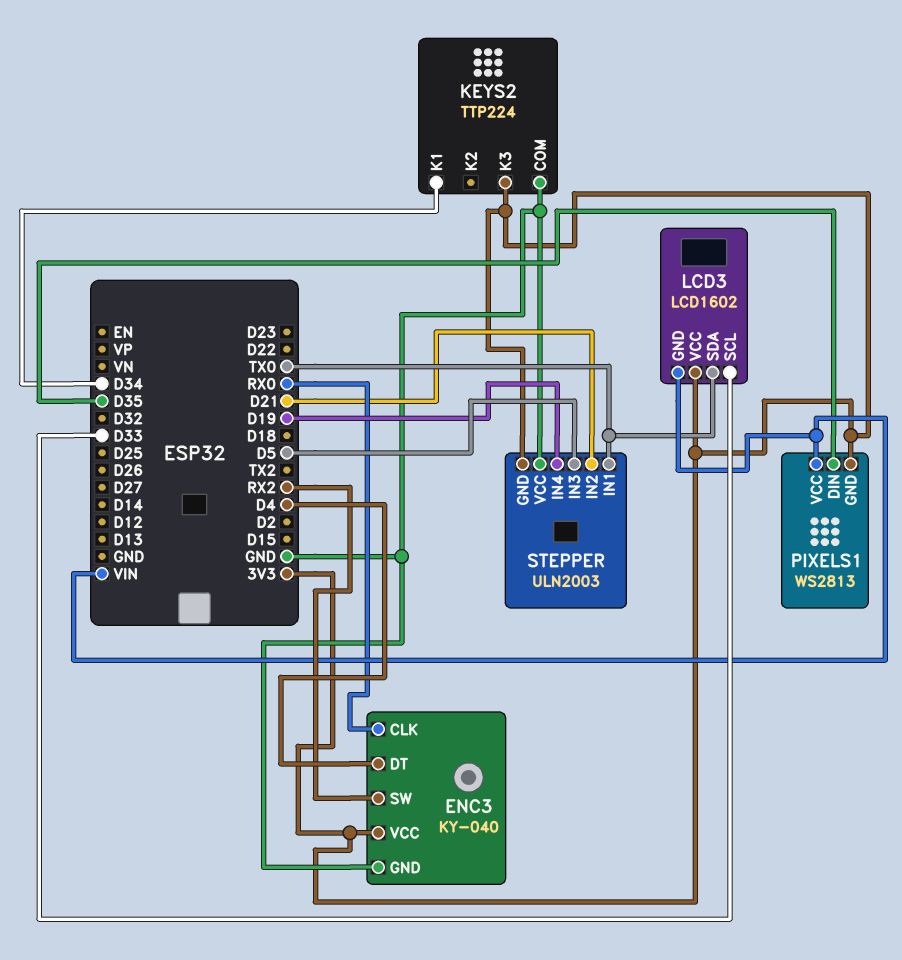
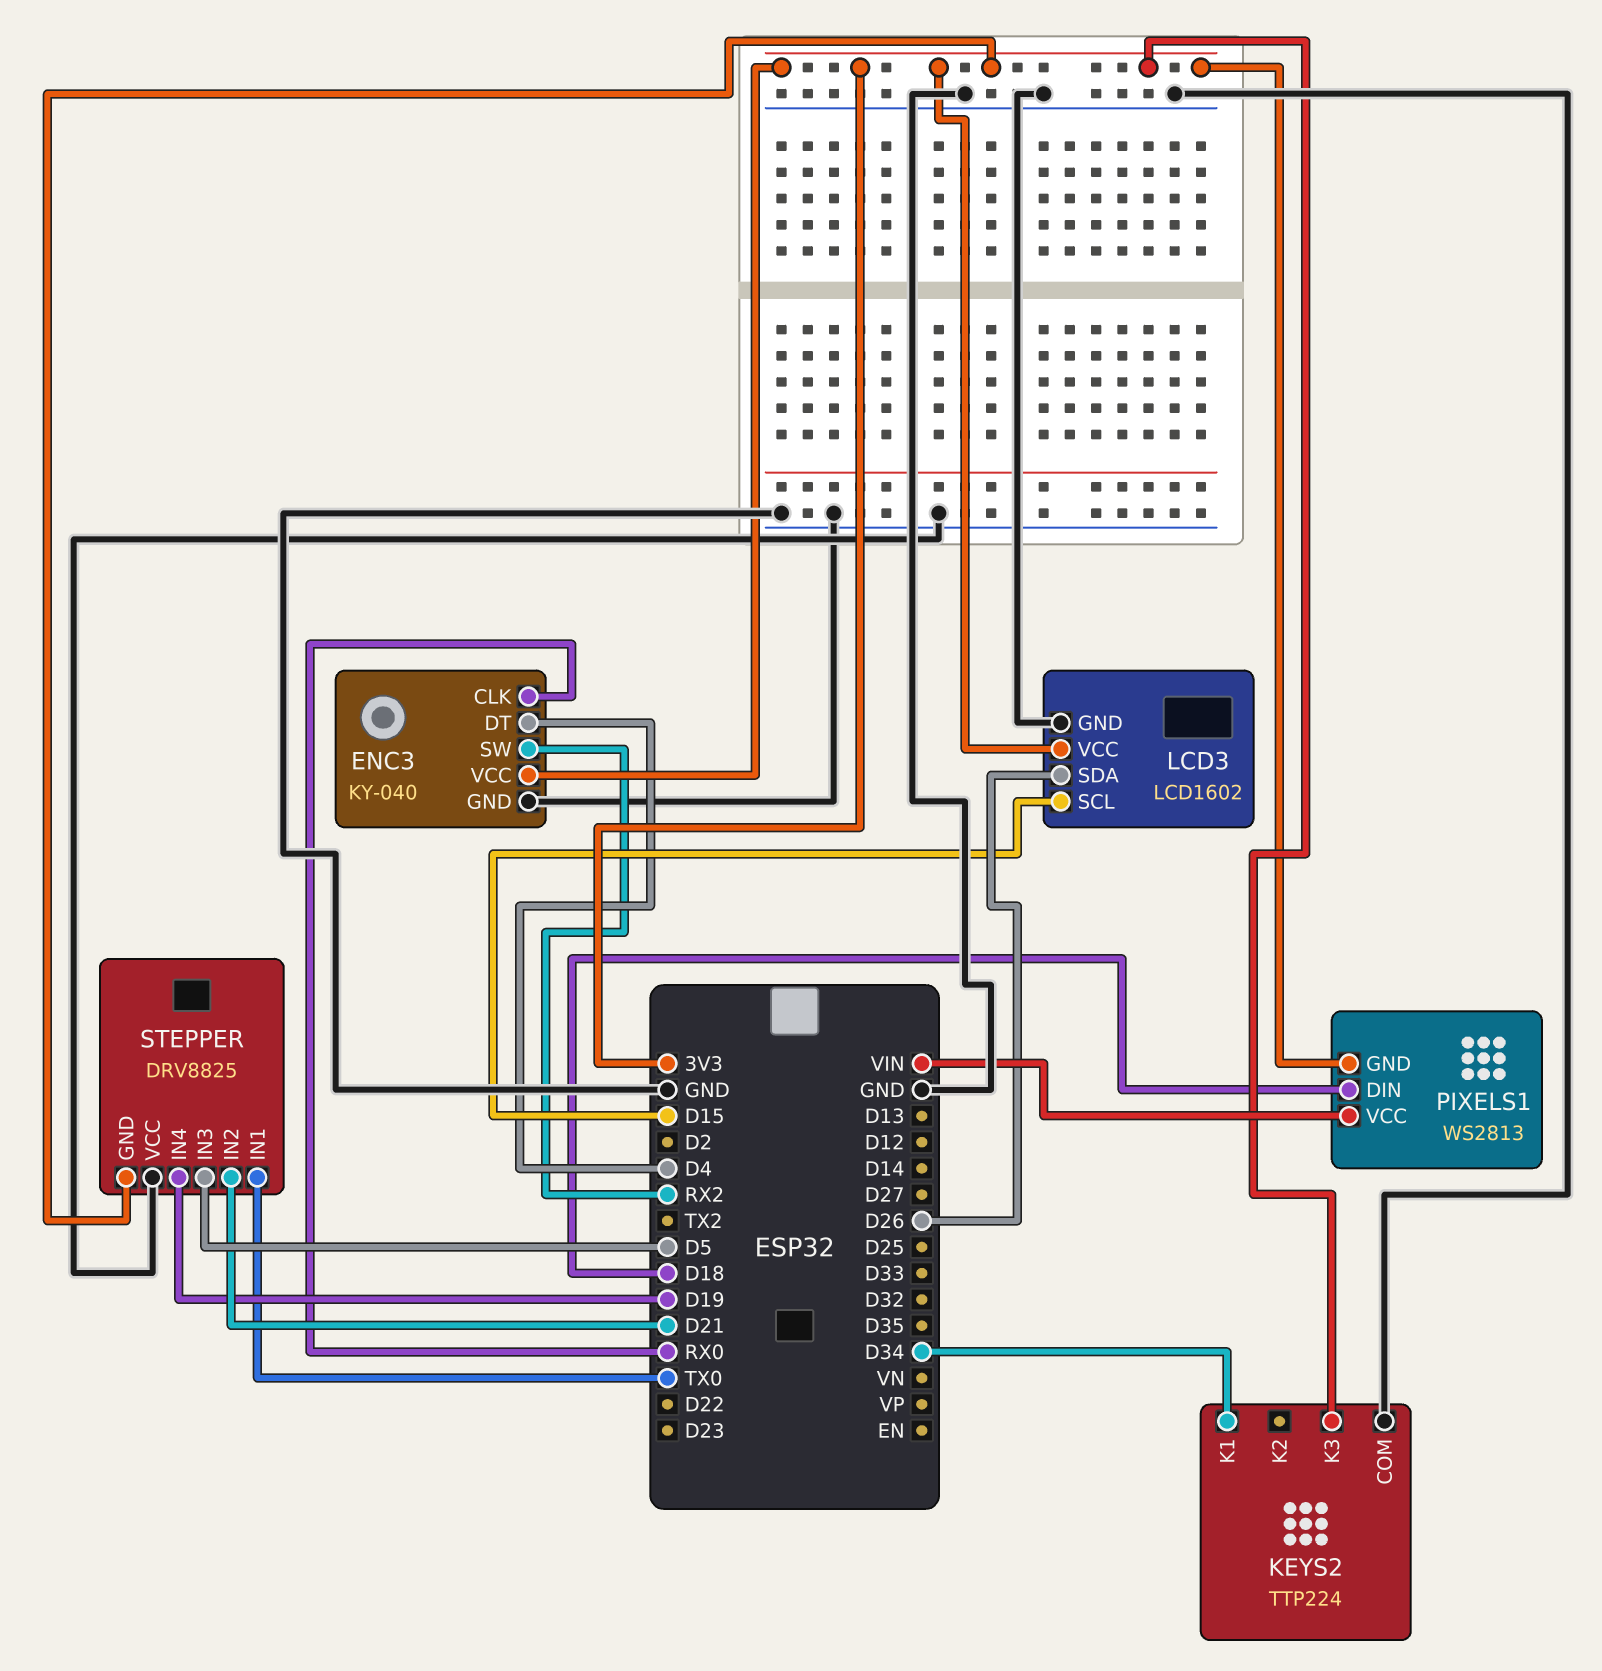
LCD3 pin GND: VIN -> GND
LCD3 pin SCL: D33 -> D15
LCD3 pin SDA: TX0 -> D26
PIXELS1 pin DIN: D35 -> D18
STEPPER: ULN2003 -> DRV8825

